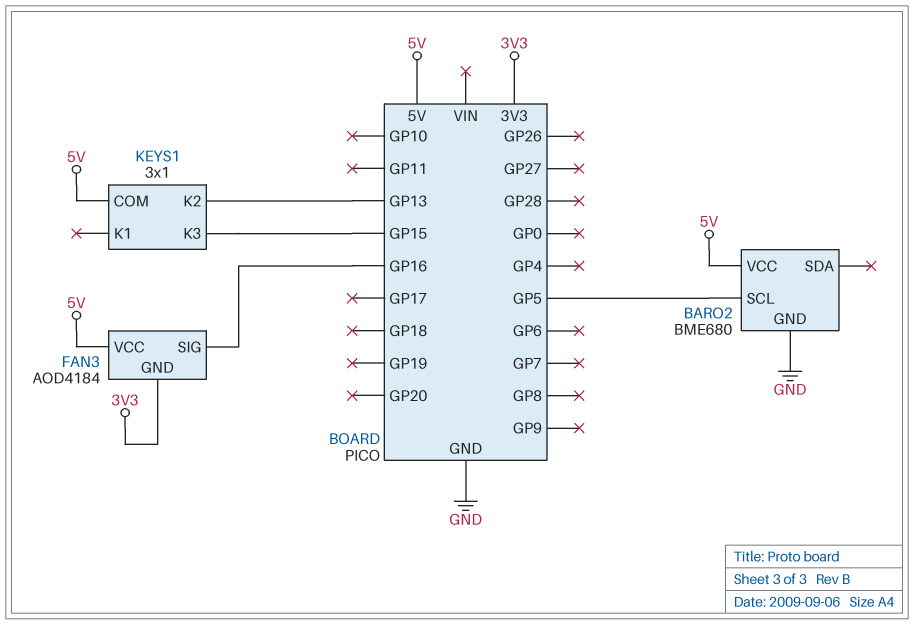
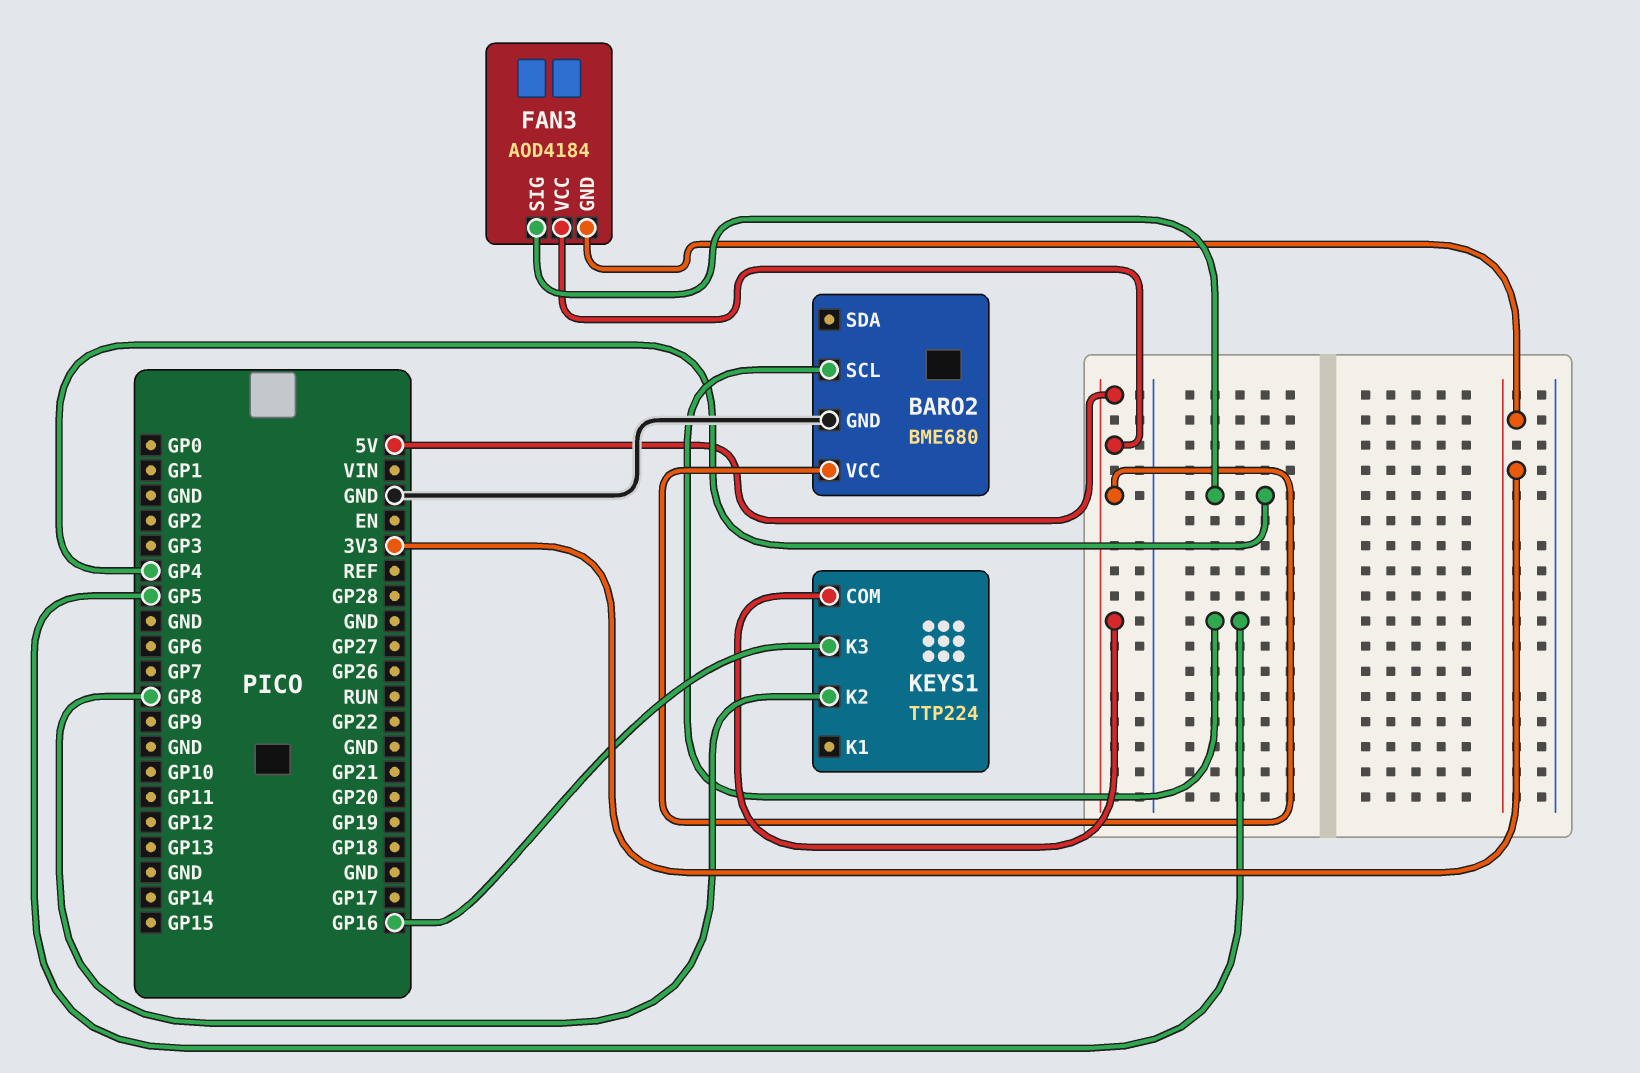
FAN3 pin SIG: GP16 -> GP4
KEYS1: 3x1 -> TTP224
KEYS1 pin K2: GP13 -> GP8
KEYS1 pin K3: GP15 -> GP16

